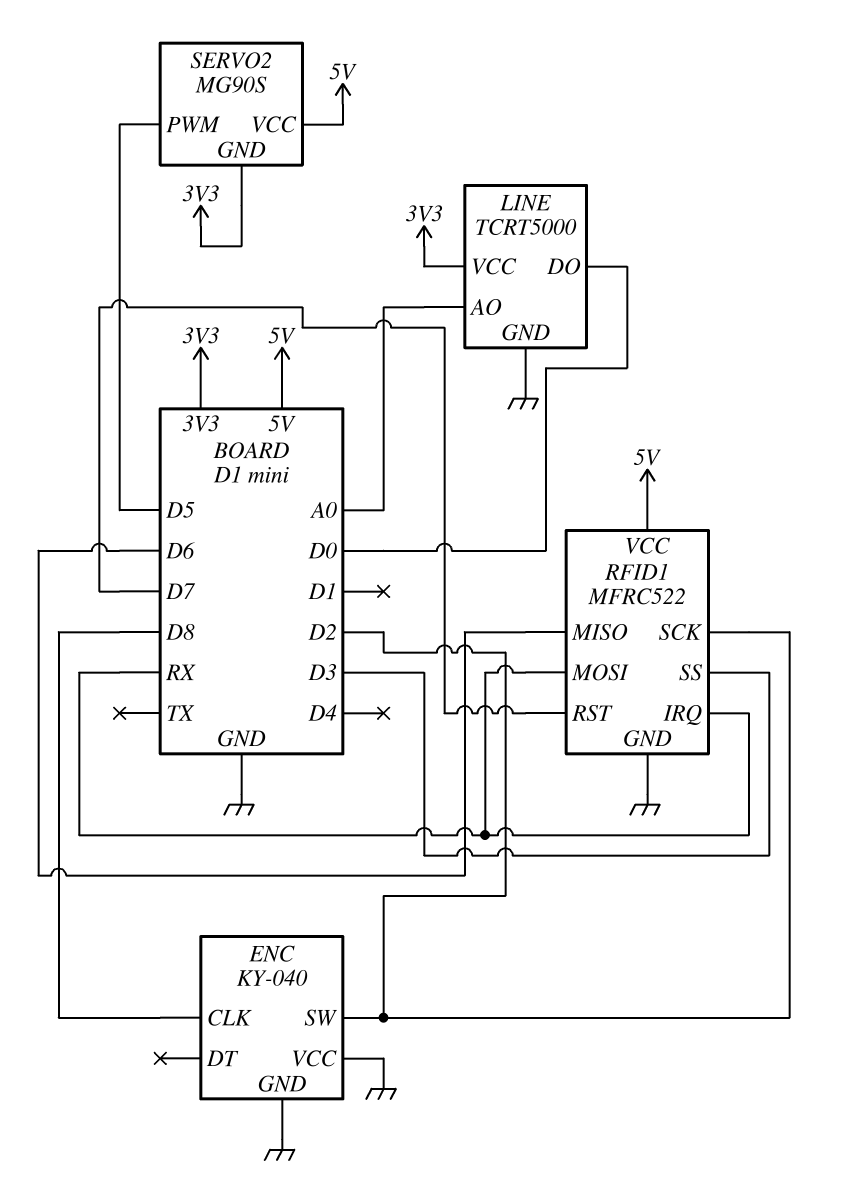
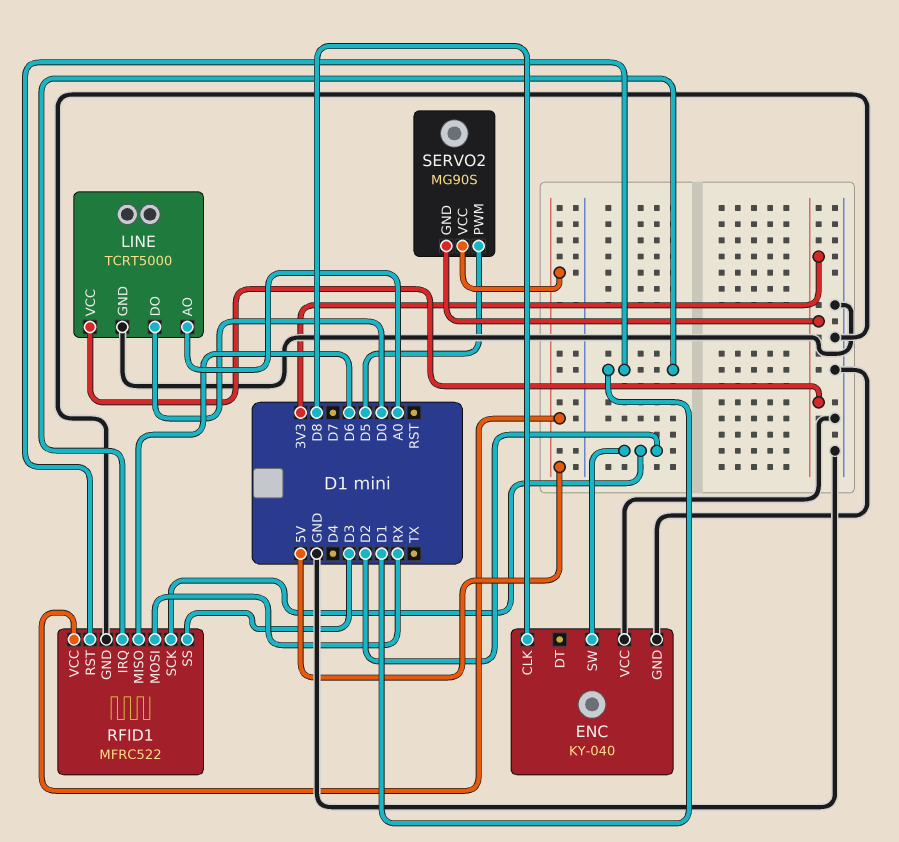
RFID1 pin IRQ: RX -> D1
RFID1 pin RST: D7 -> D1

